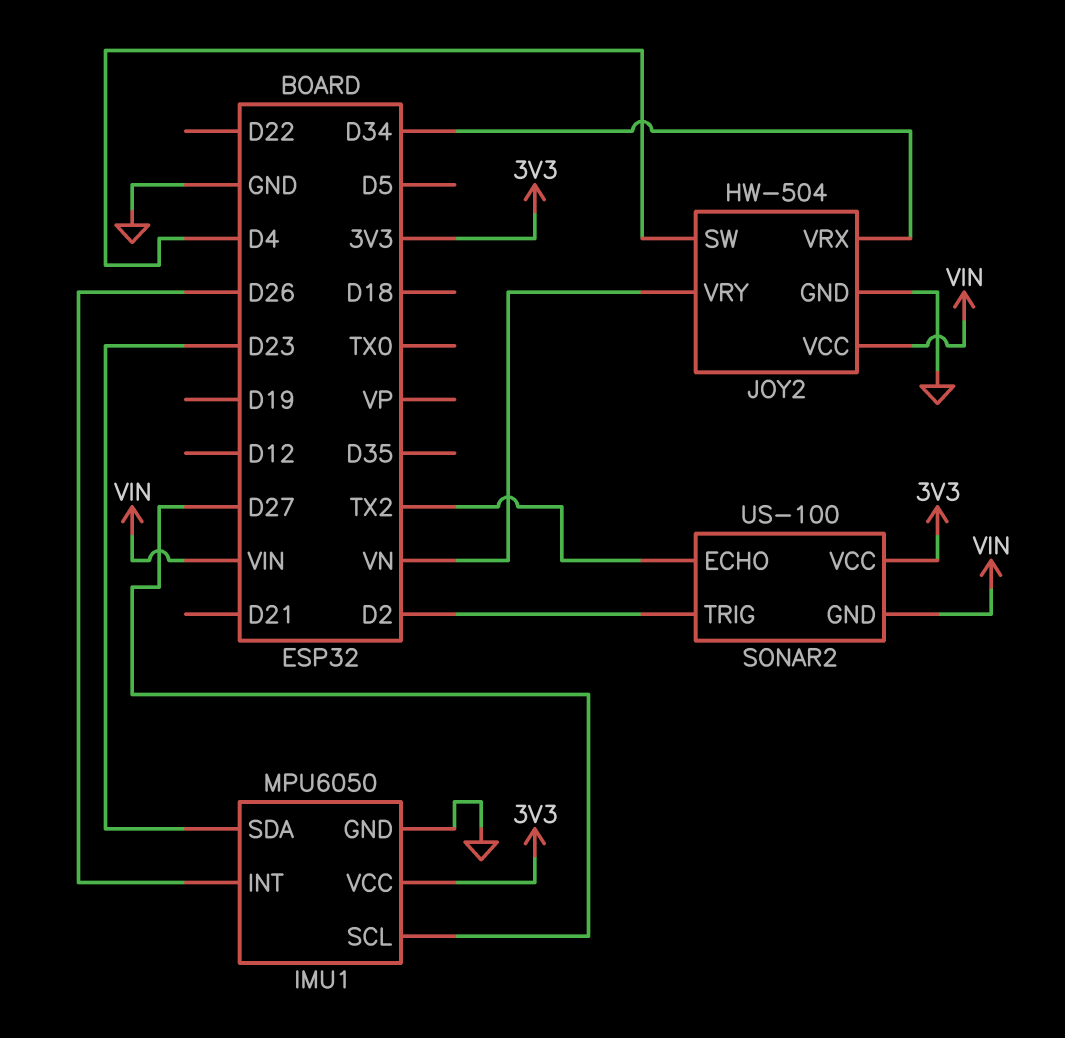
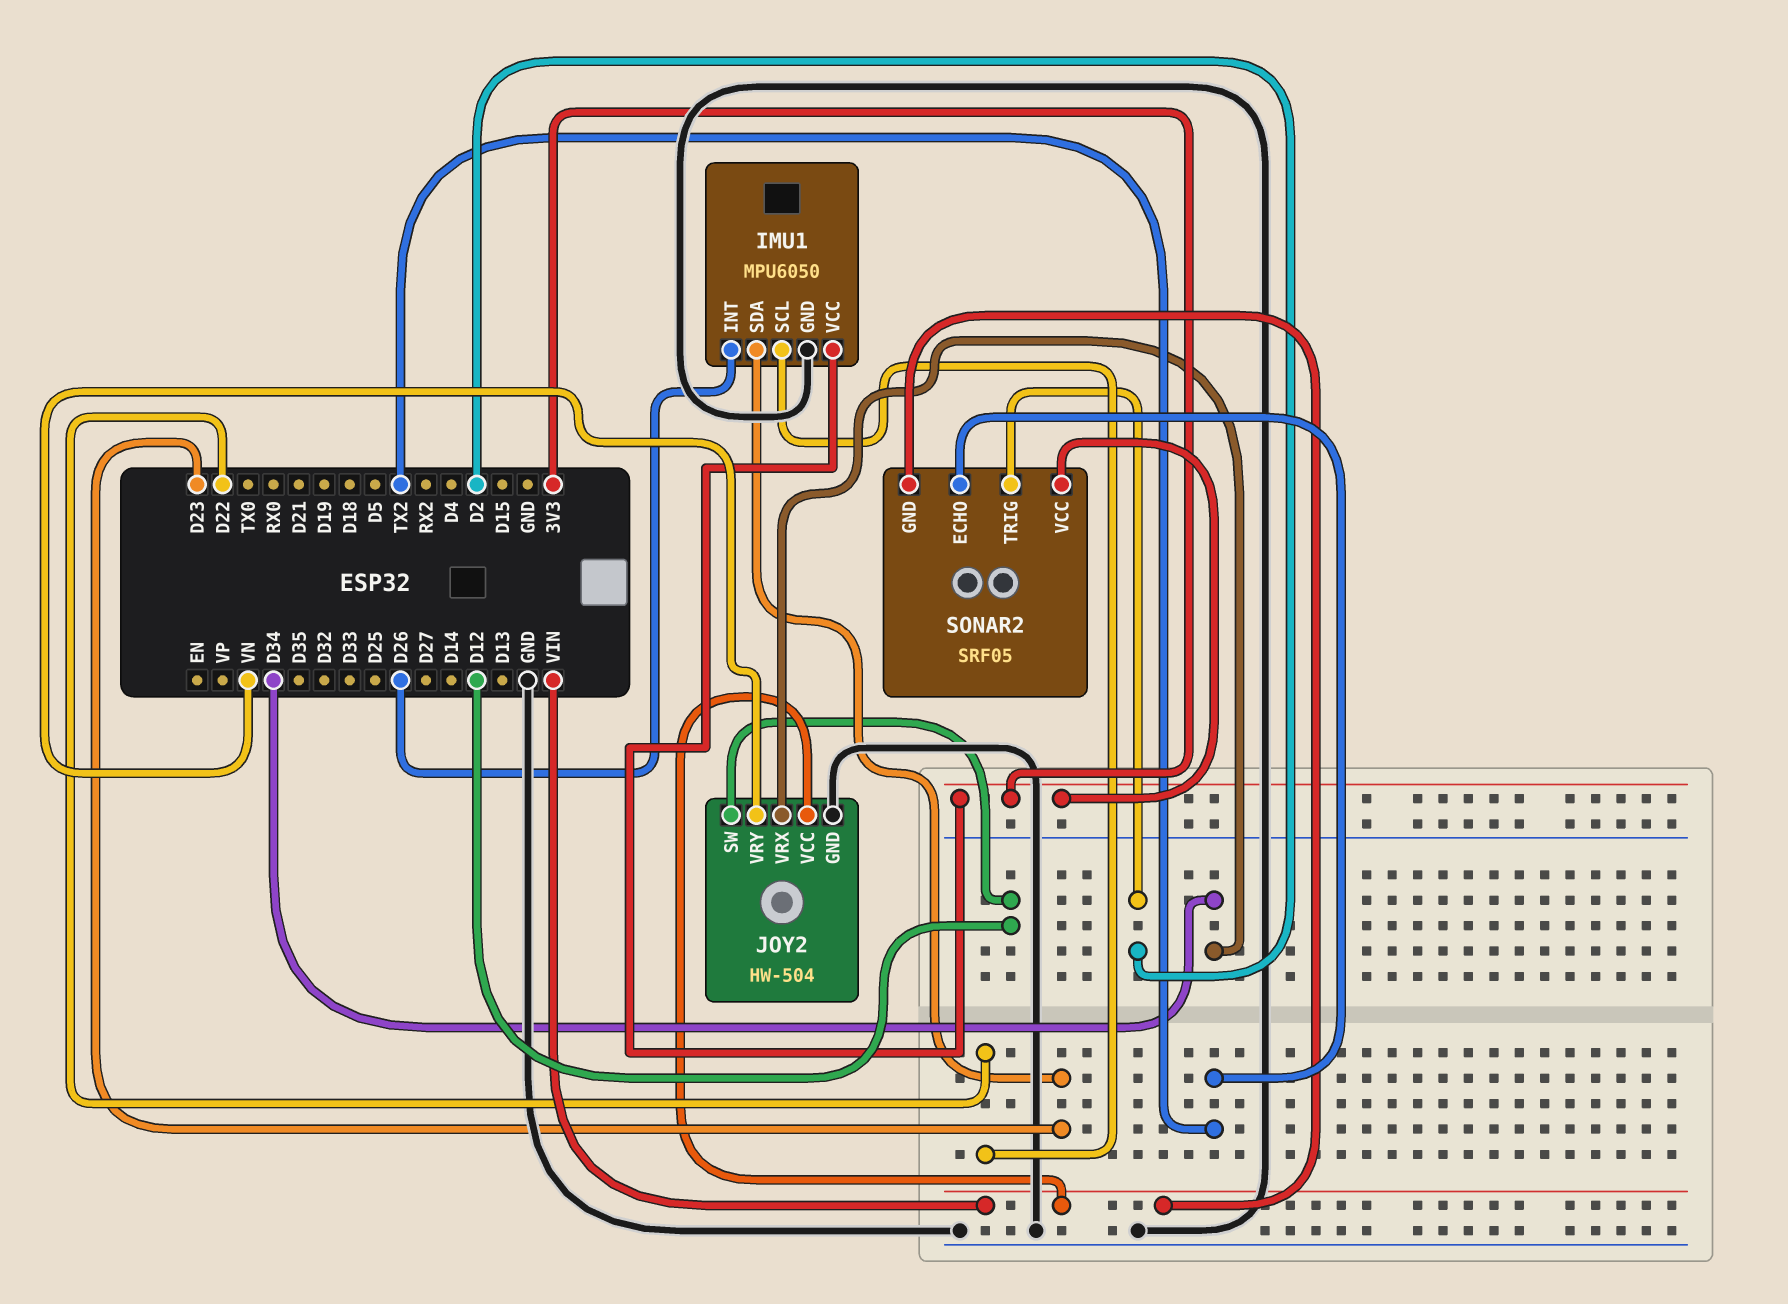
IMU1 pin SCL: D27 -> D22
JOY2 pin SW: D4 -> D12
SONAR2: US-100 -> SRF05

